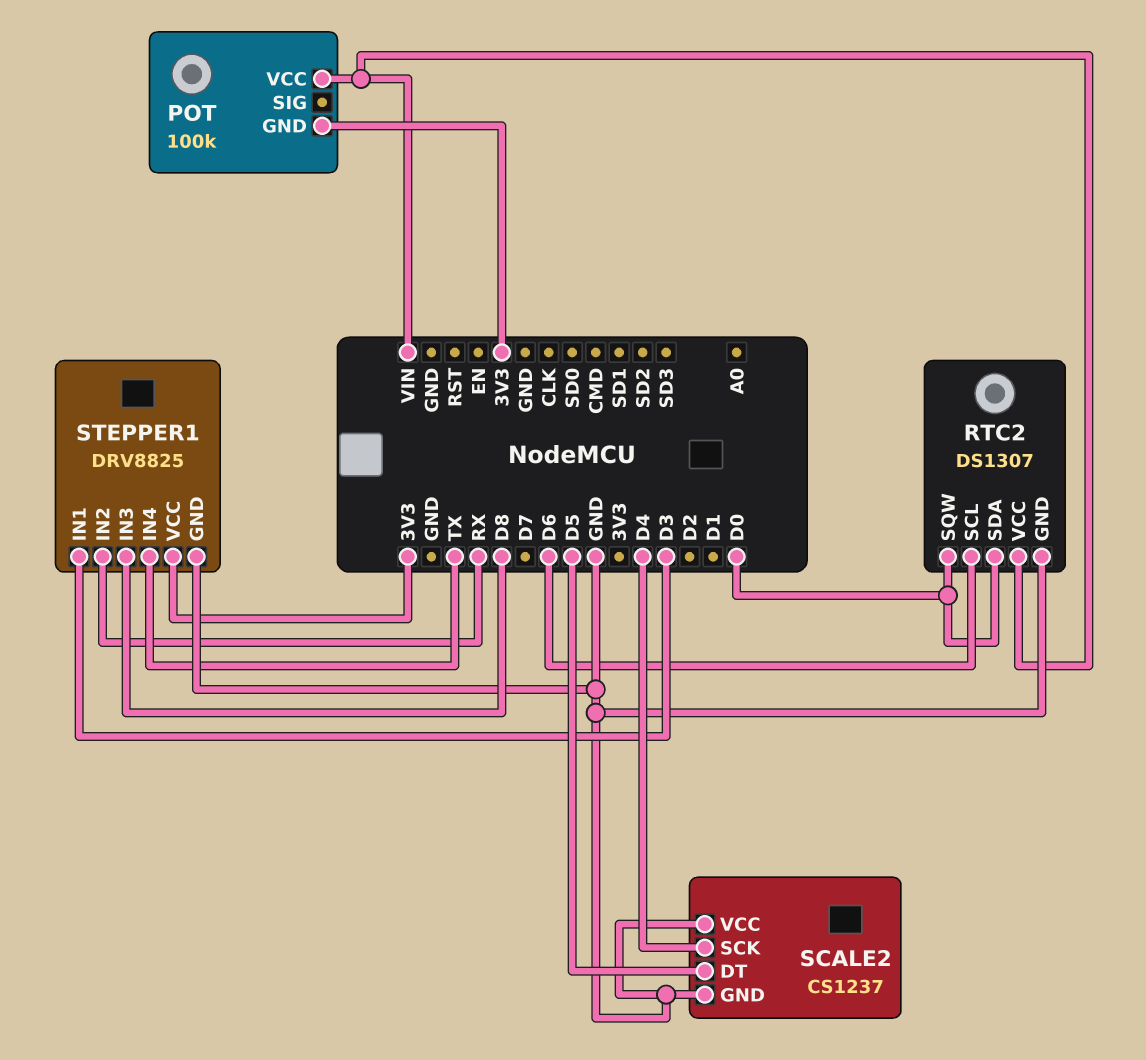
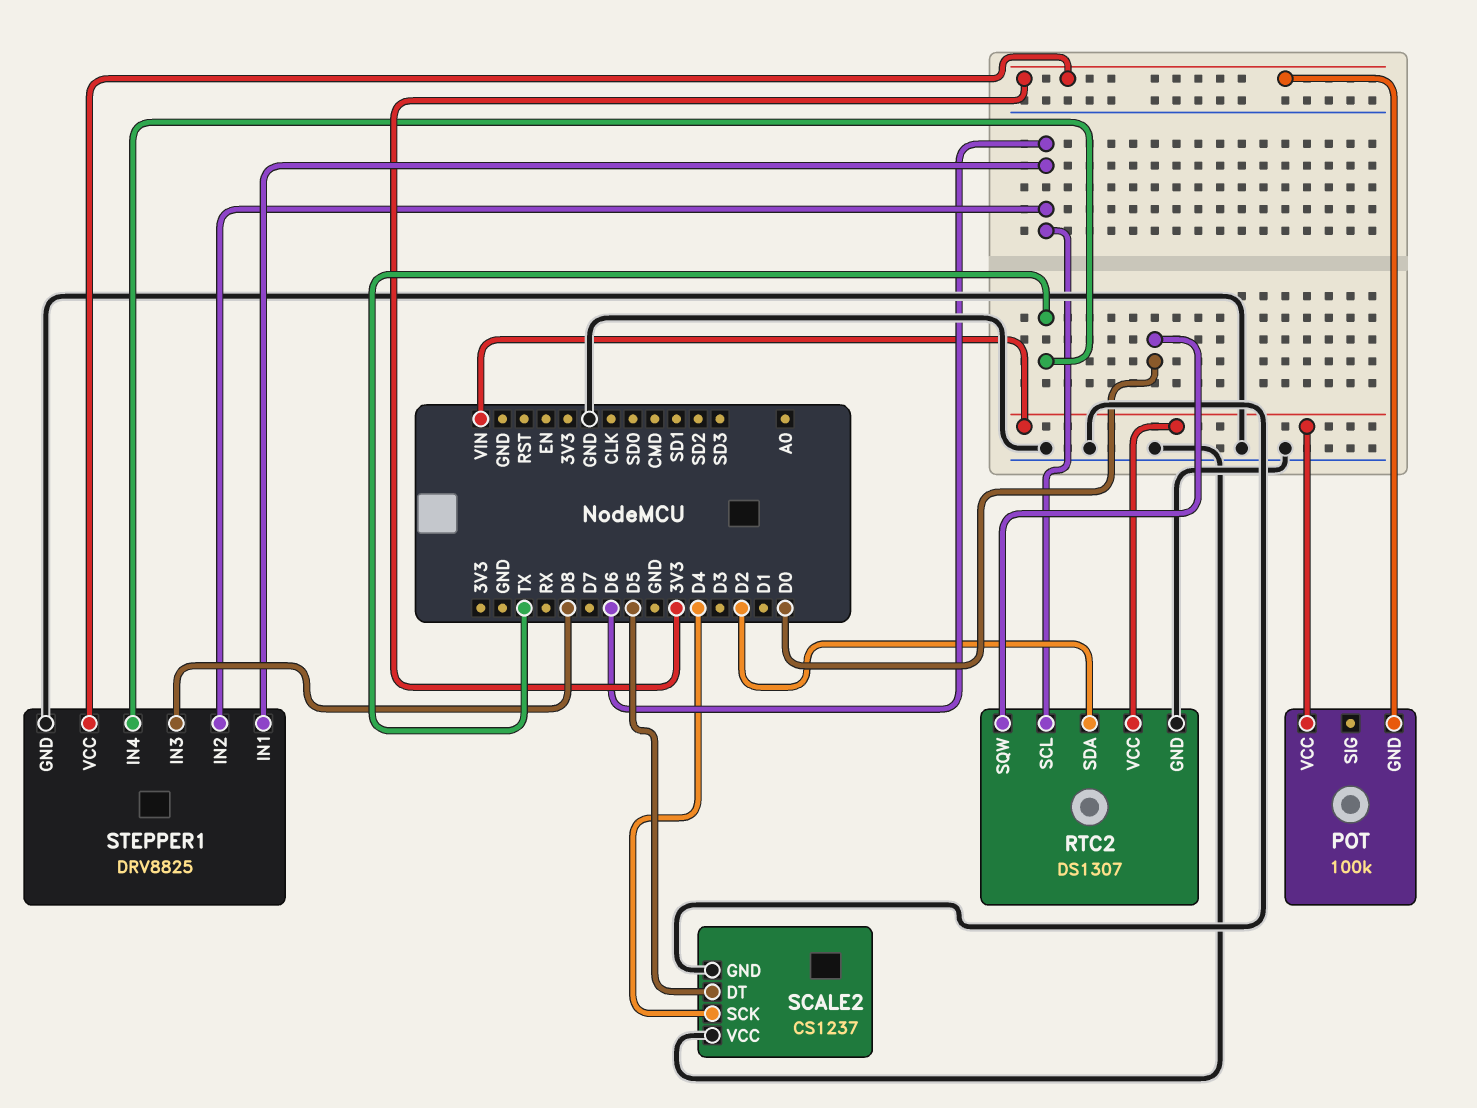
RTC2 pin SDA: D0 -> D2
STEPPER1 pin IN1: D3 -> D6
STEPPER1 pin IN2: RX -> D6

